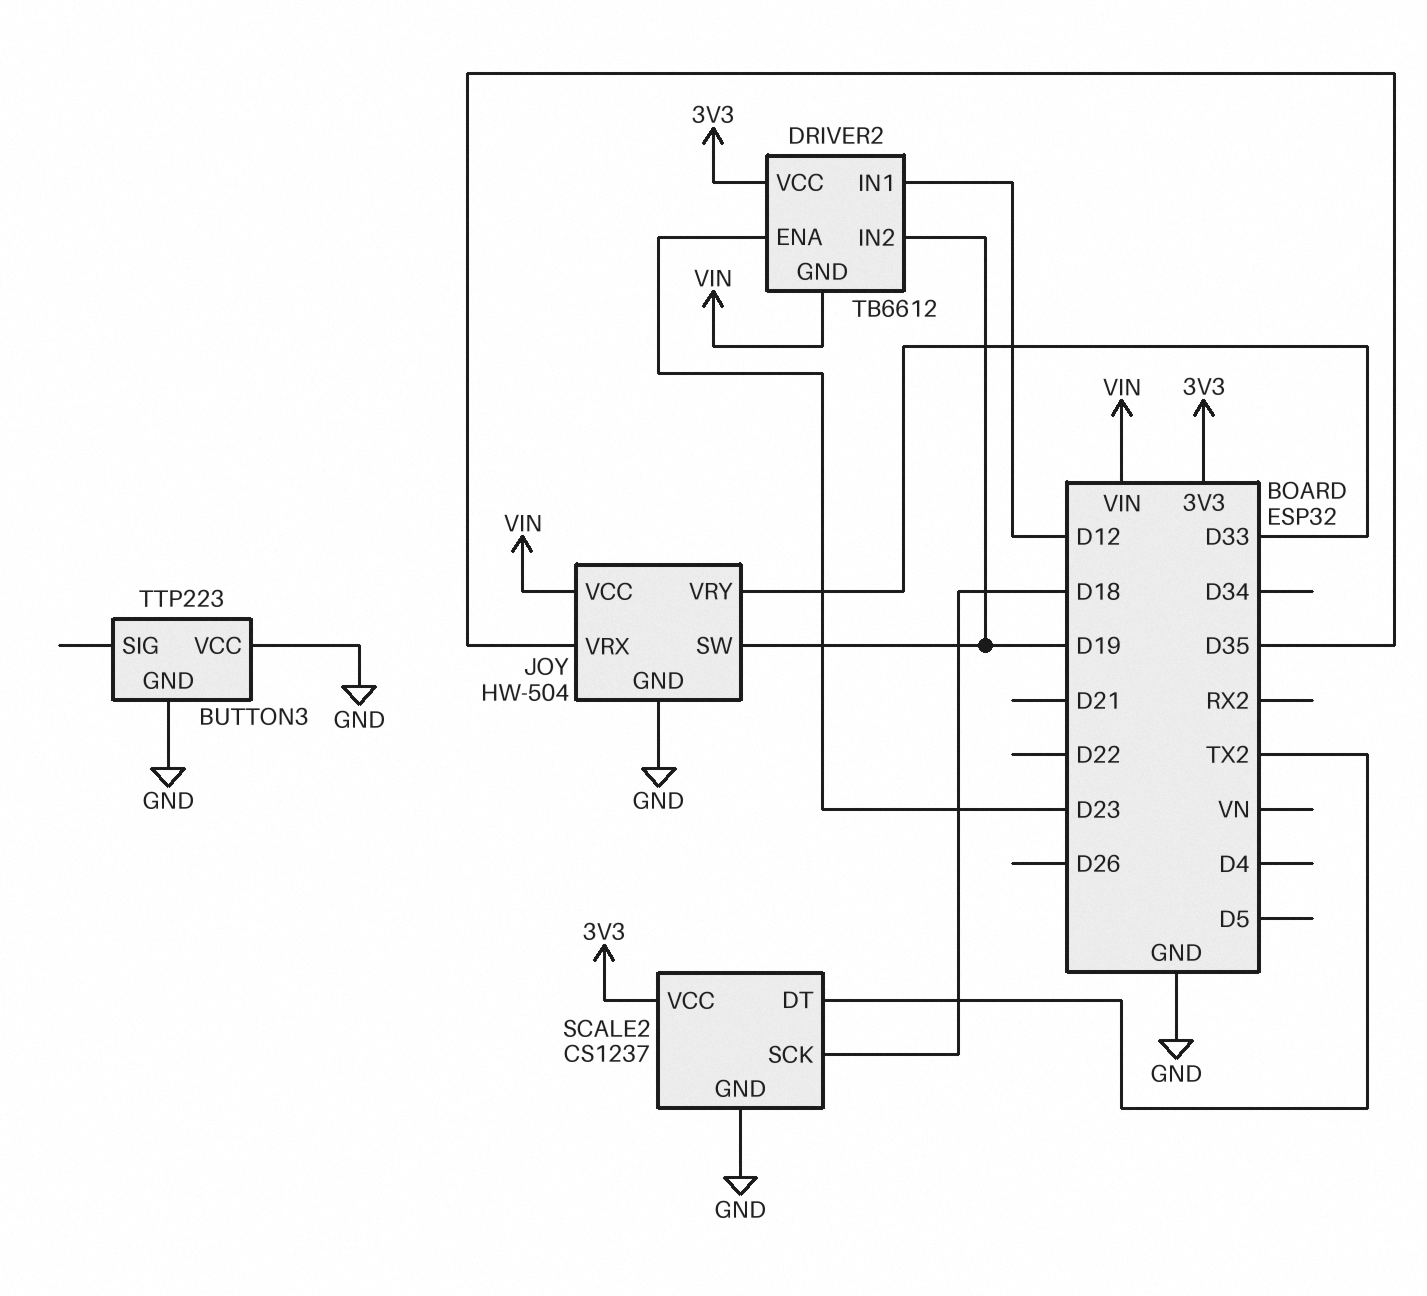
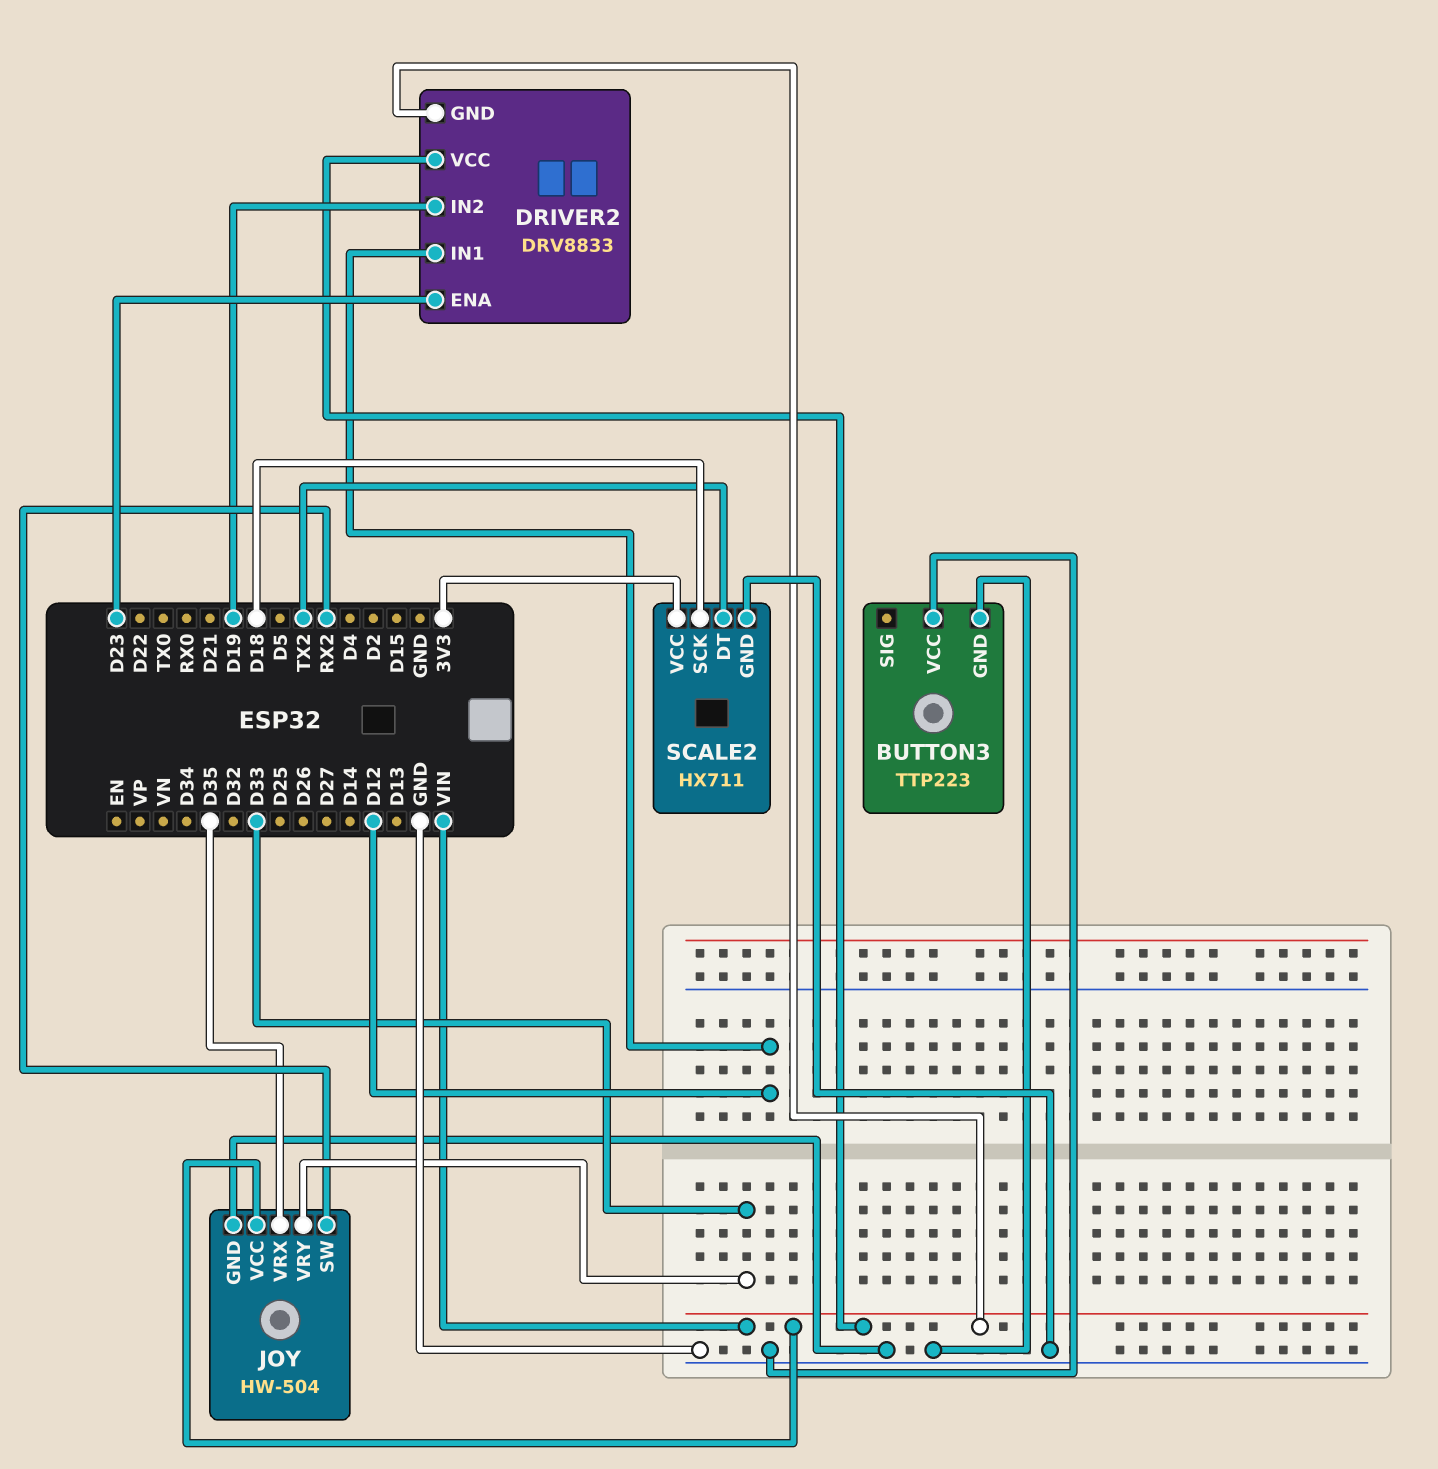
DRIVER2: TB6612 -> DRV8833
DRIVER2 pin VCC: 3V3 -> VIN
JOY pin SW: D19 -> RX2
SCALE2: CS1237 -> HX711

